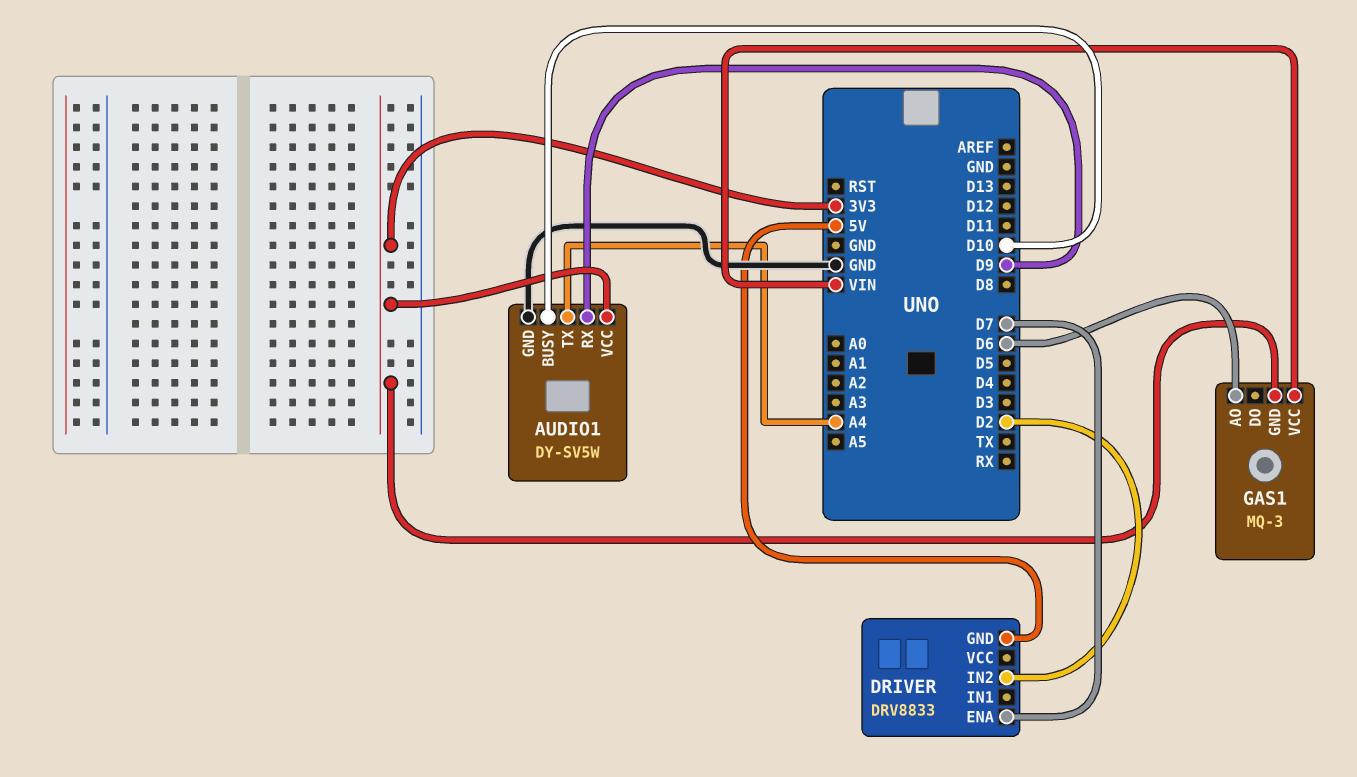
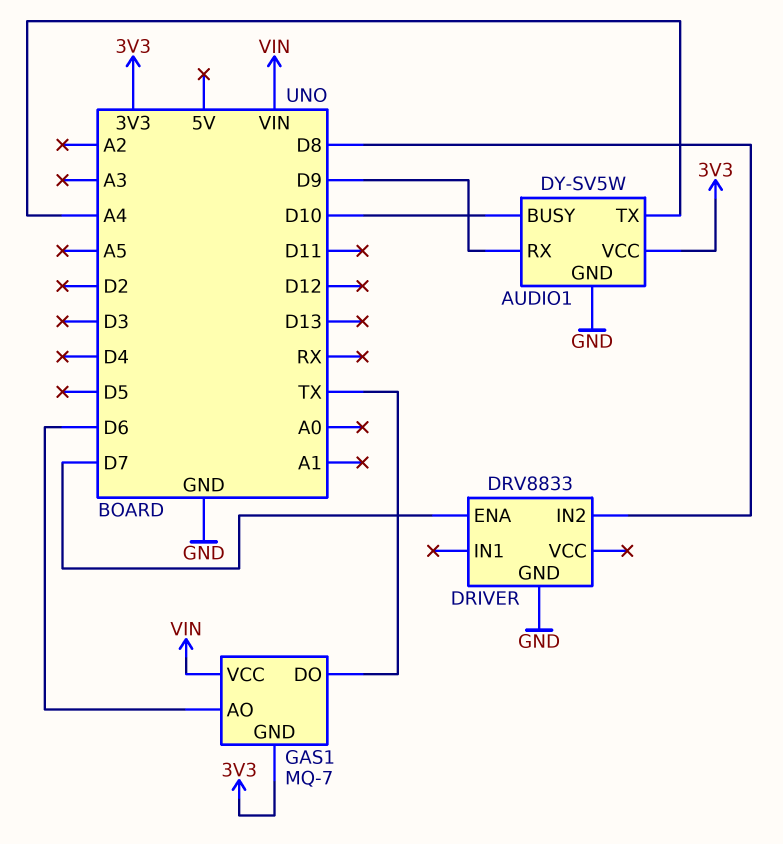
DRIVER pin GND: 5V -> GND
DRIVER pin IN2: D2 -> D8
GAS1: MQ-3 -> MQ-7
GAS1 pin DO: none -> TX

